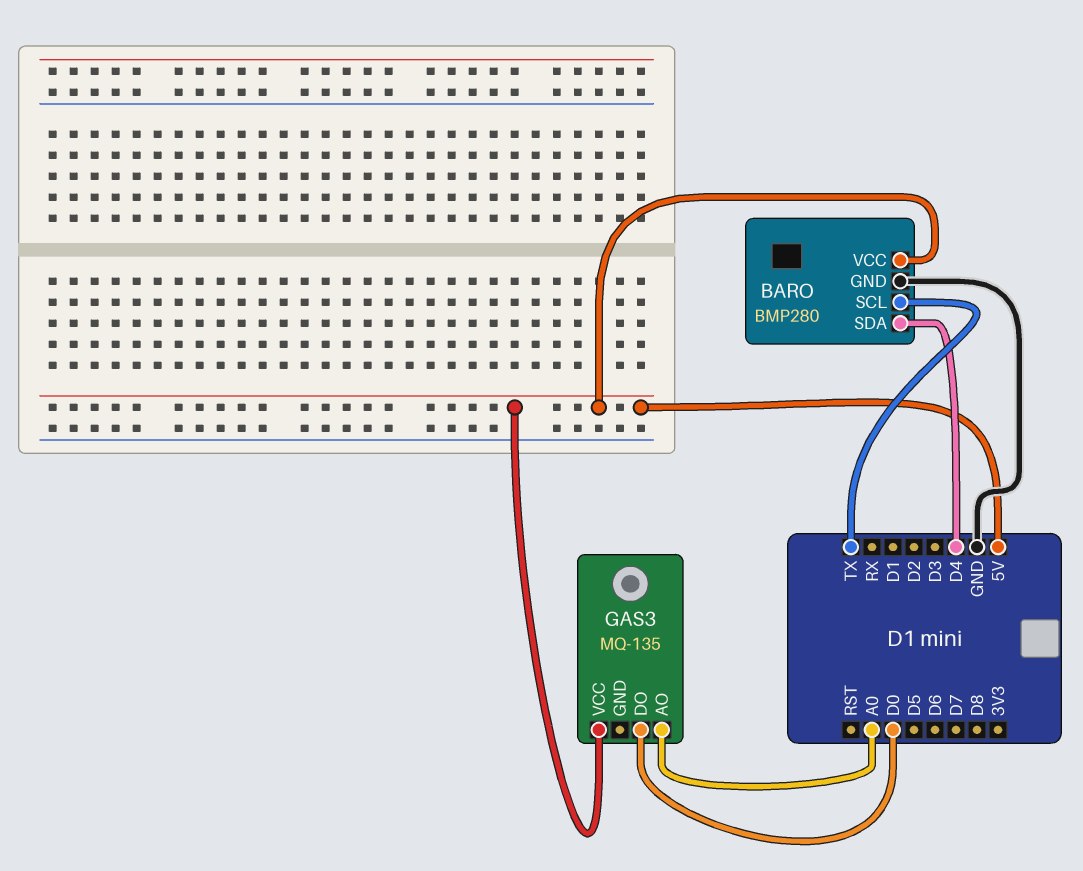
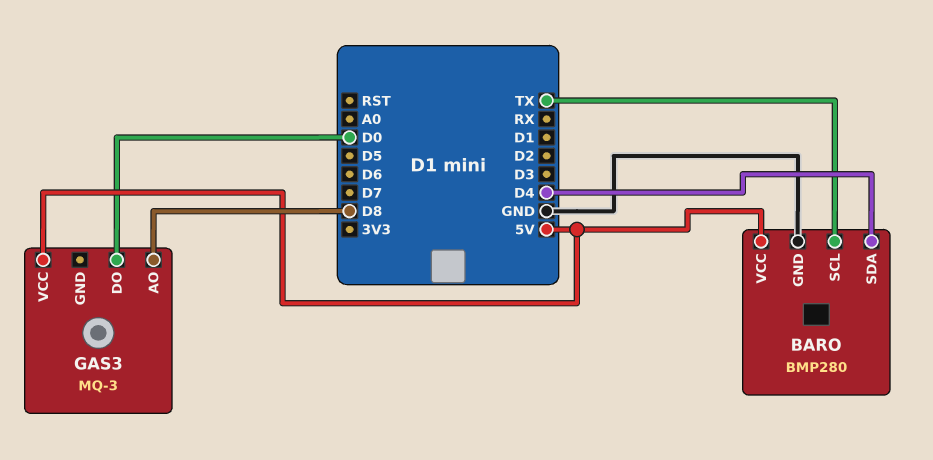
GAS3: MQ-135 -> MQ-3
GAS3 pin AO: A0 -> D8

